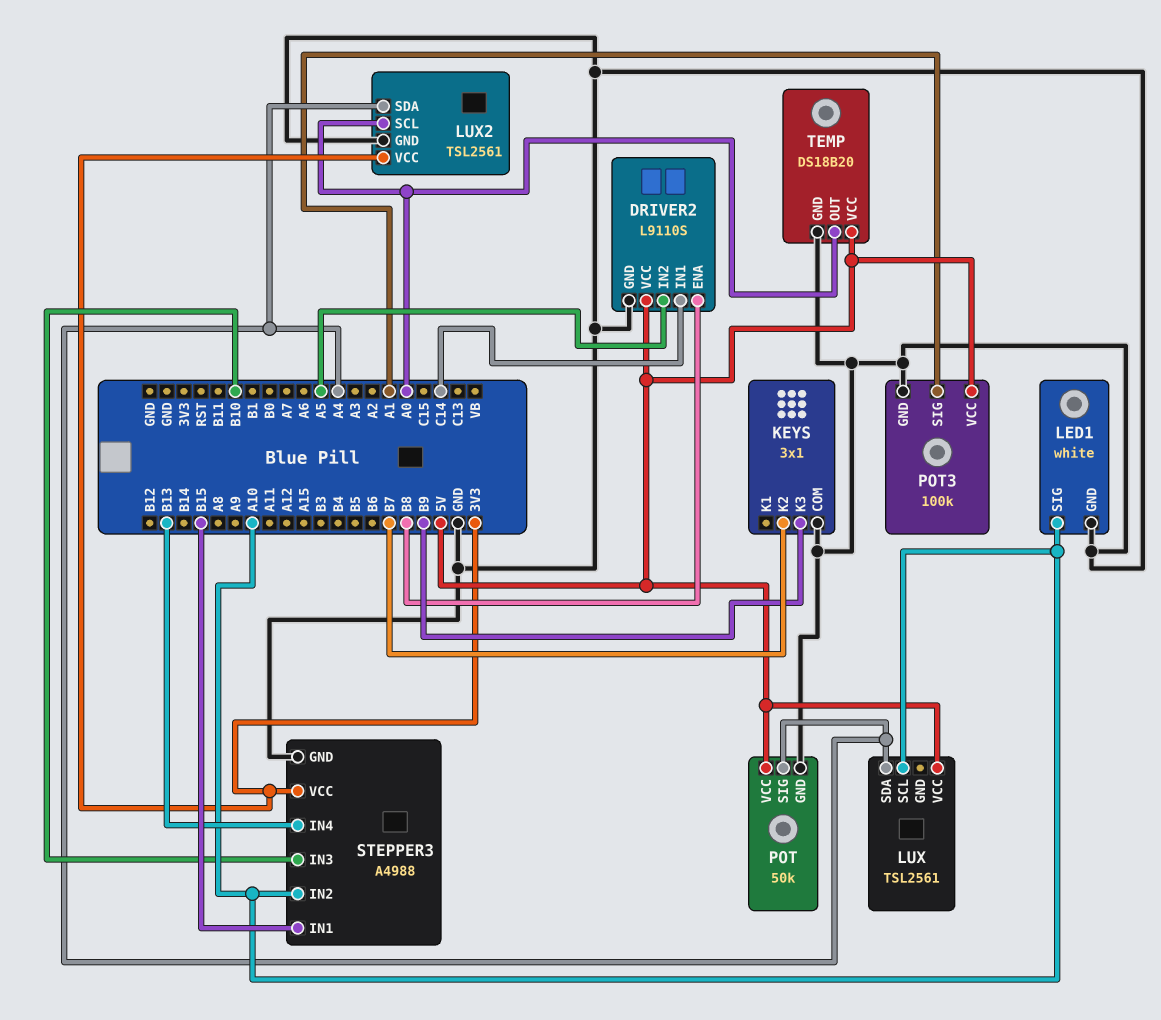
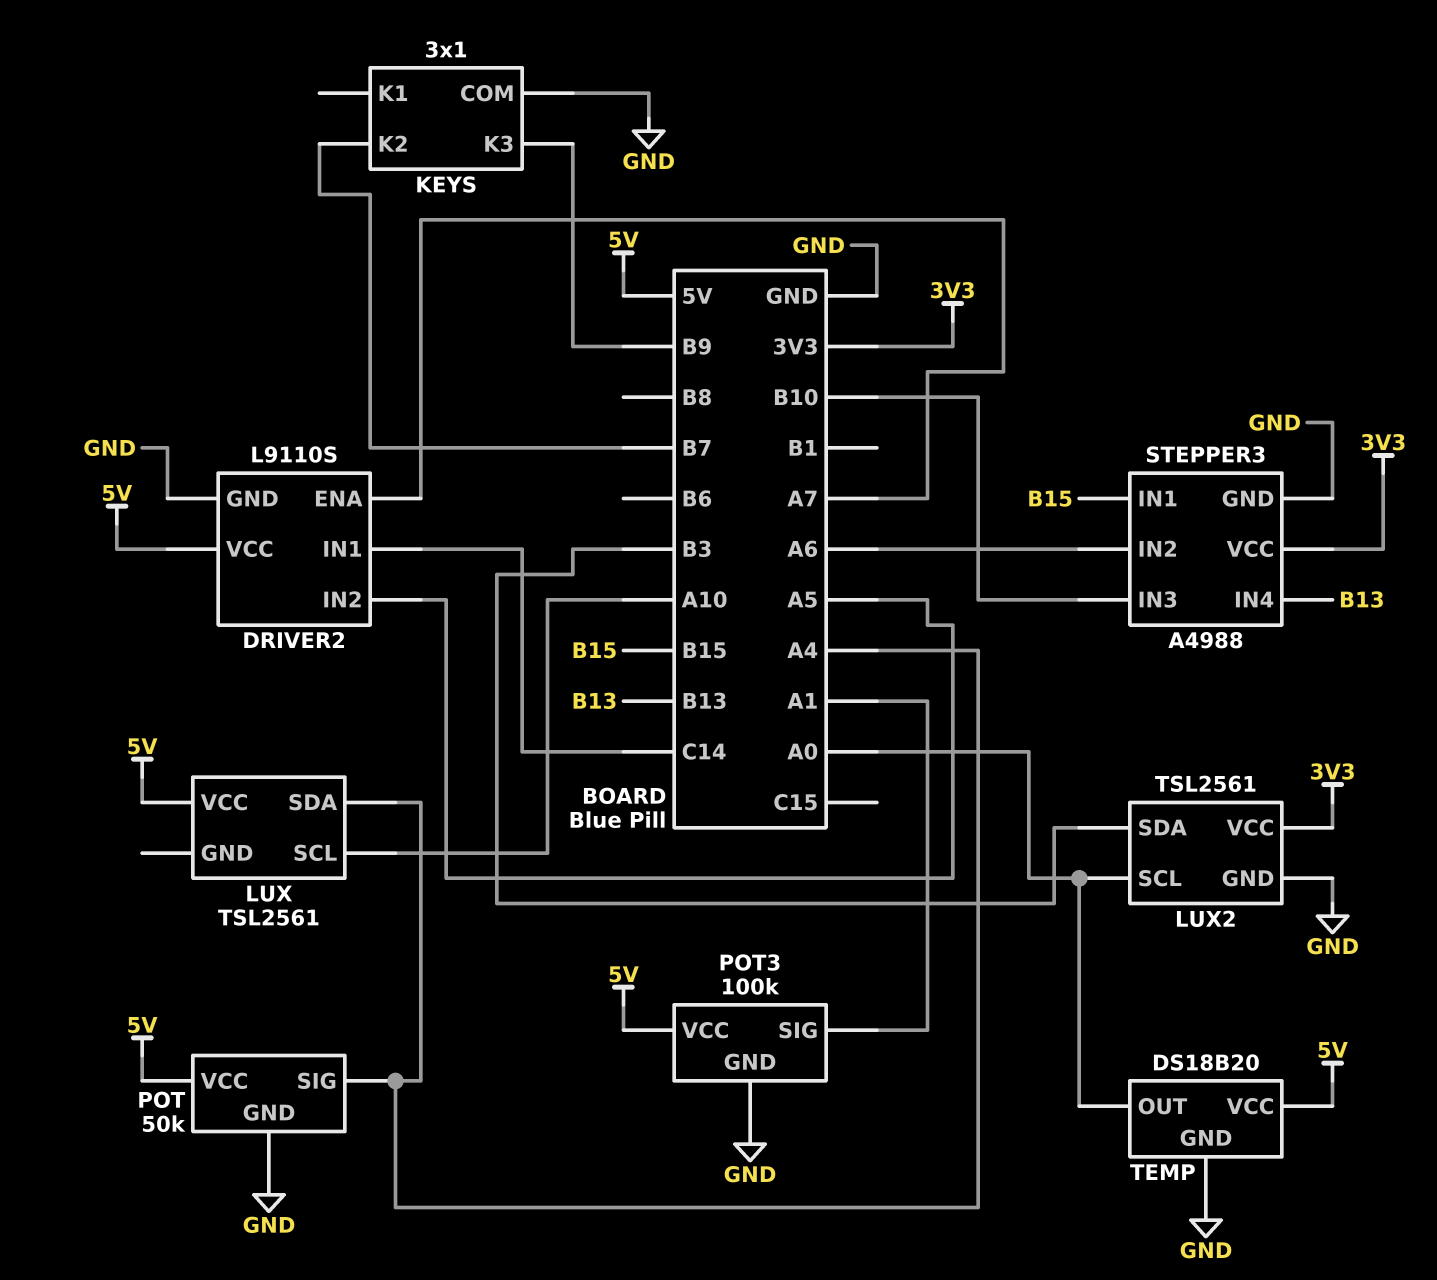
DRIVER2 pin ENA: B8 -> A7
LED1: white -> none
LED1 pin GND: GND -> none
LED1 pin SIG: A10 -> none
LUX2 pin SDA: A4 -> B3
STEPPER3 pin IN2: A10 -> A6

